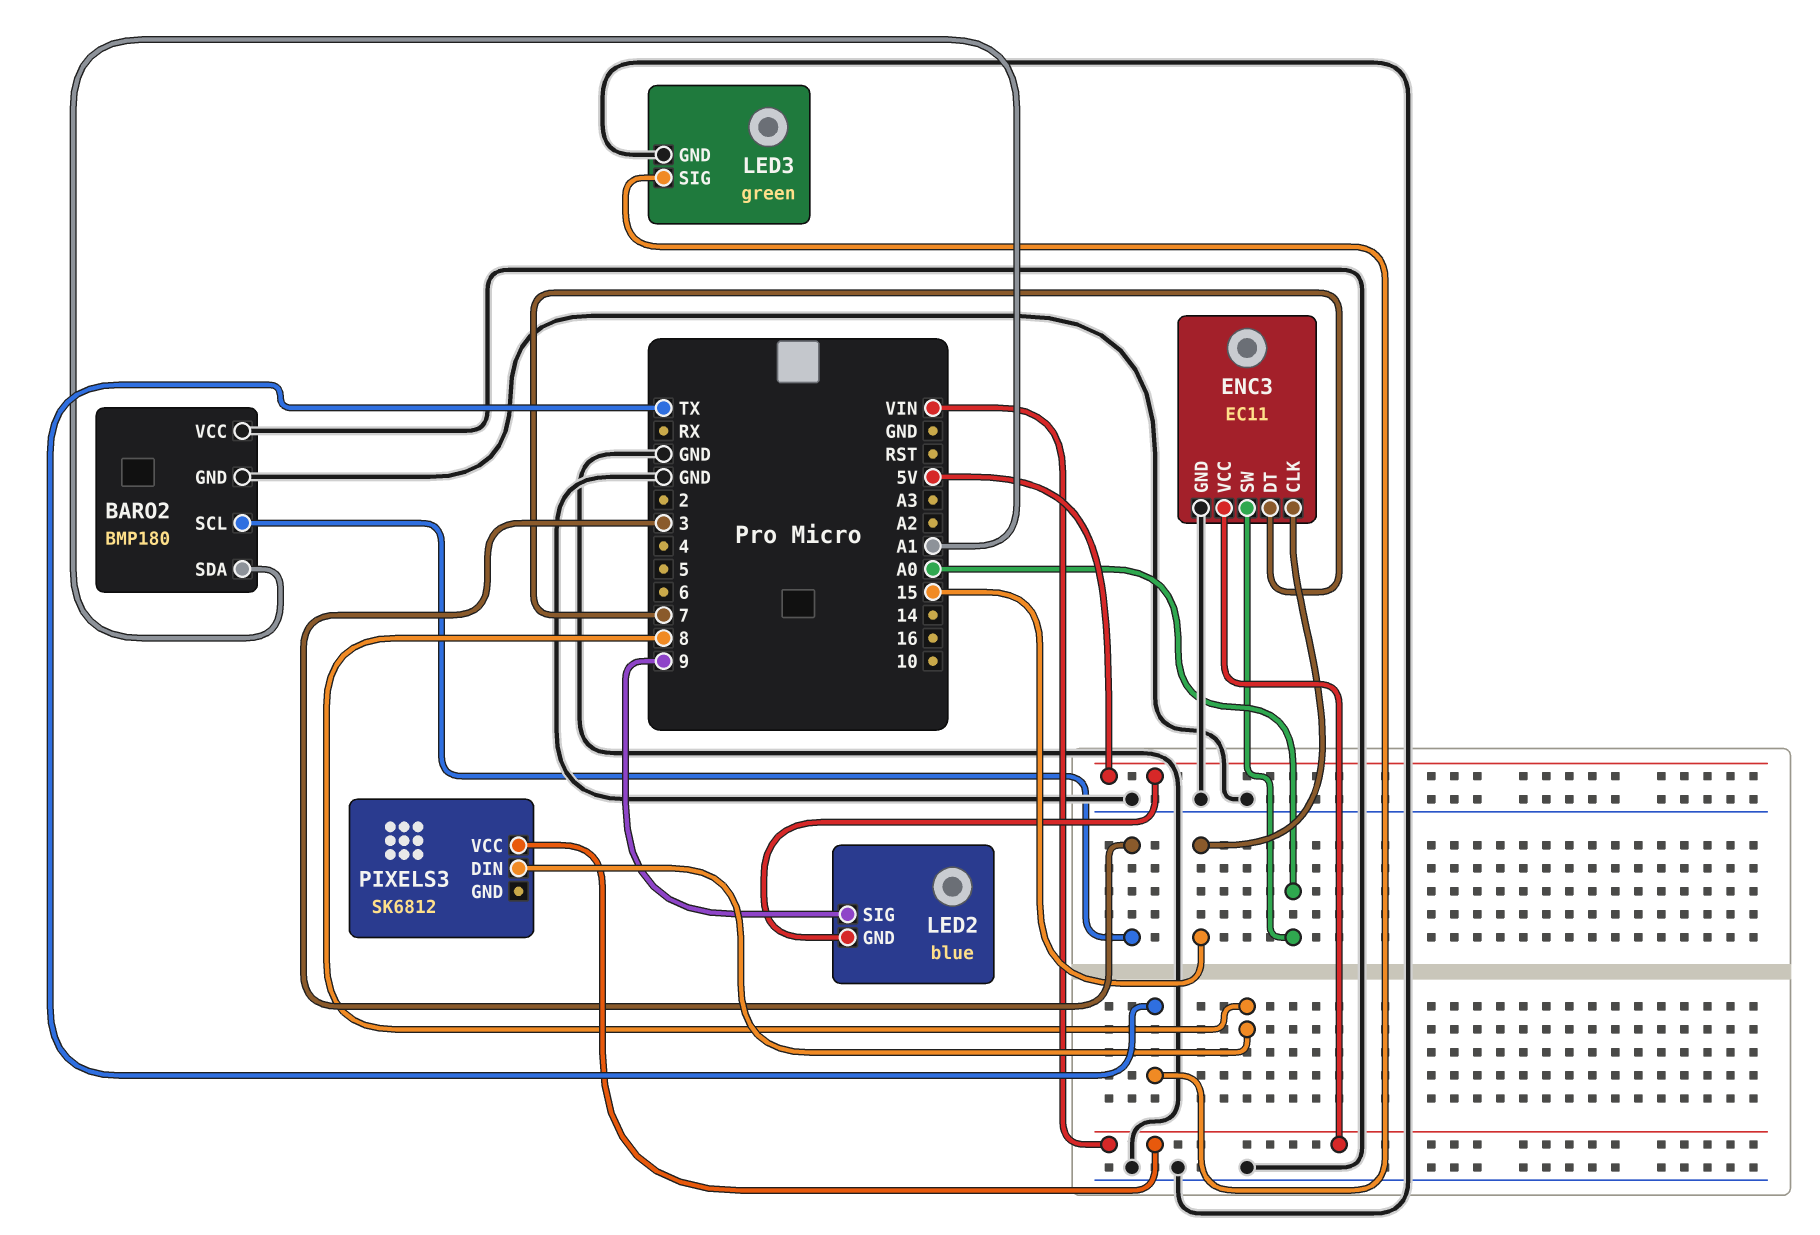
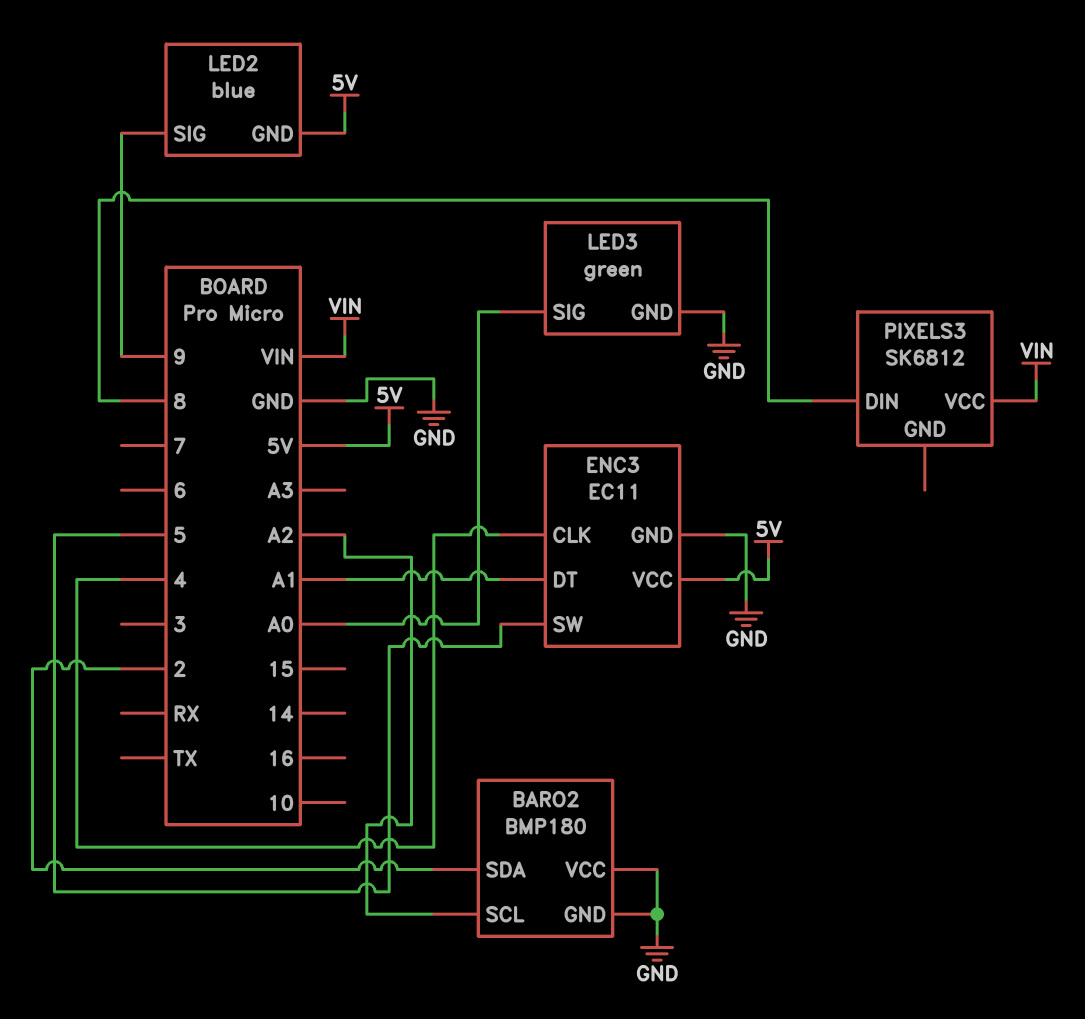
BARO2 pin SCL: 3 -> A2
BARO2 pin SDA: A1 -> 2
ENC3 pin CLK: 15 -> 4
ENC3 pin DT: 7 -> A1
ENC3 pin SW: A0 -> 5
ENC3 pin VCC: VIN -> 5V
LED3 pin SIG: TX -> A0

